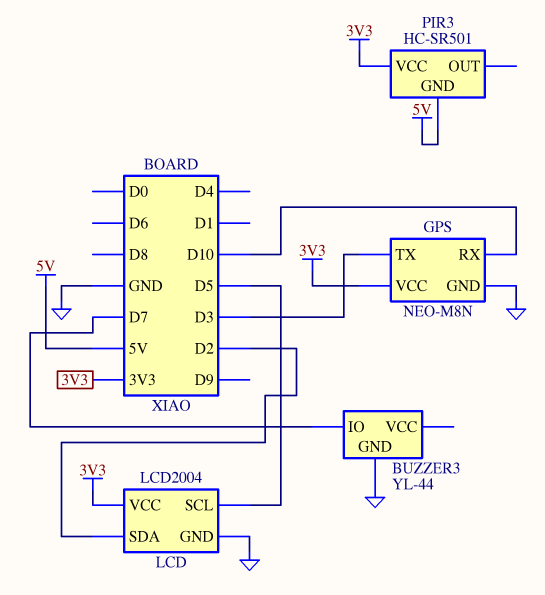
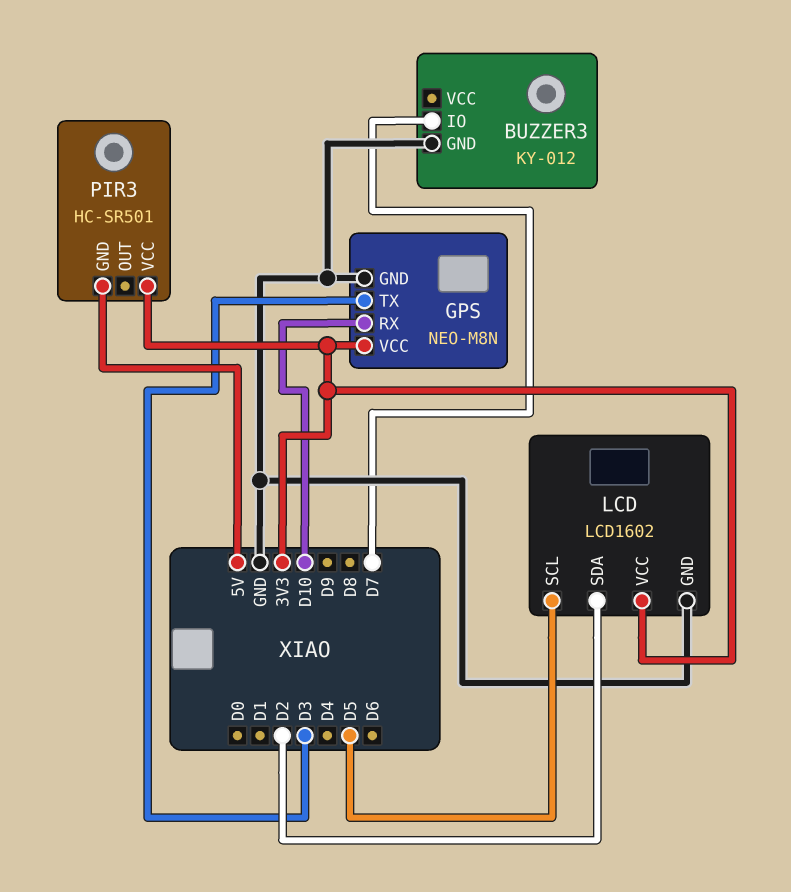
BUZZER3: YL-44 -> KY-012
LCD: LCD2004 -> LCD1602

